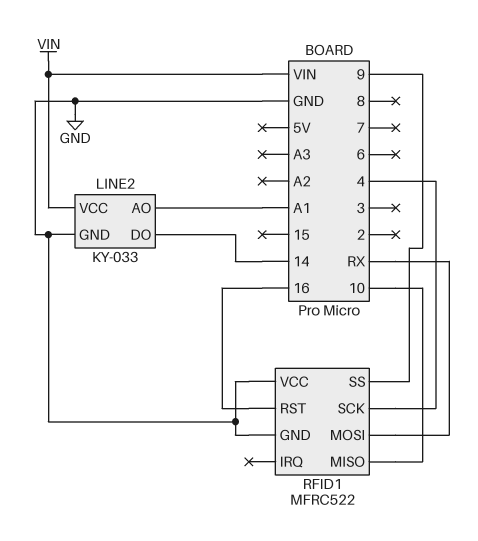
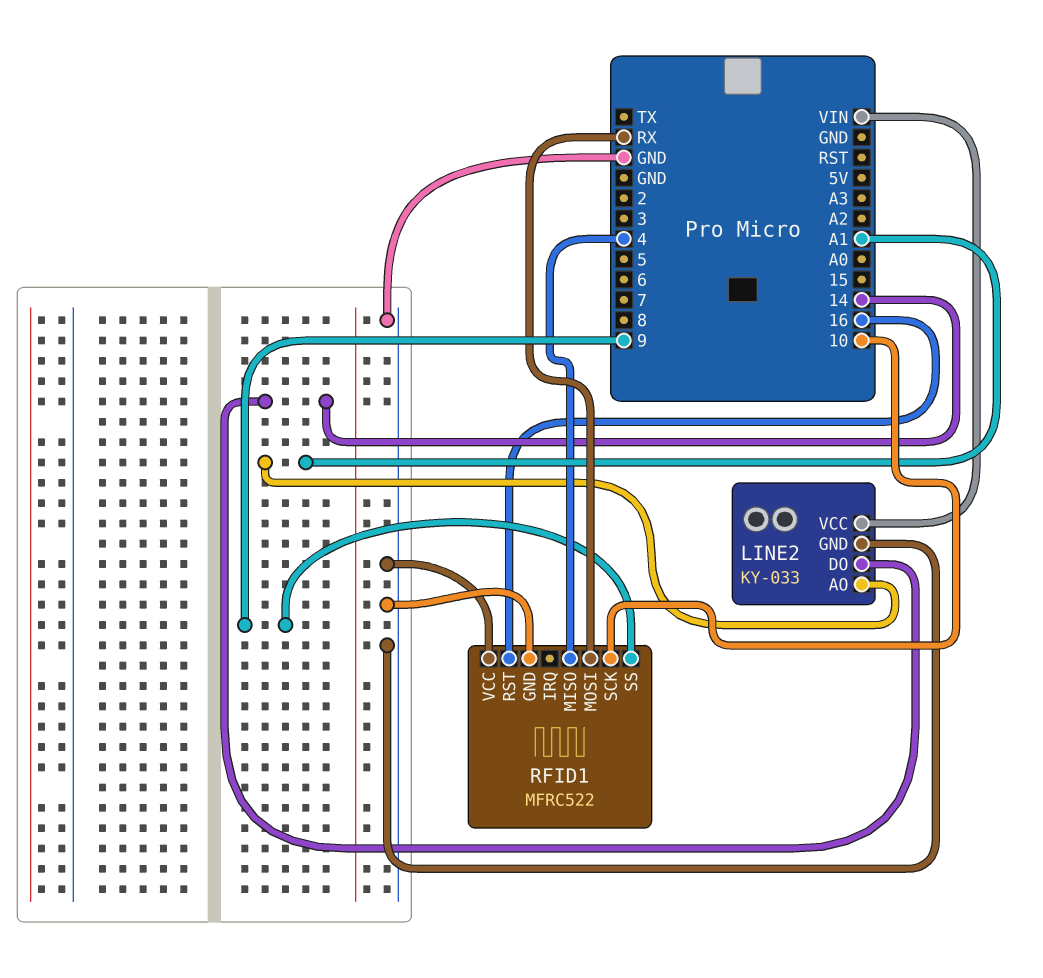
RFID1 pin MISO: 10 -> 4
RFID1 pin SCK: 4 -> 10

